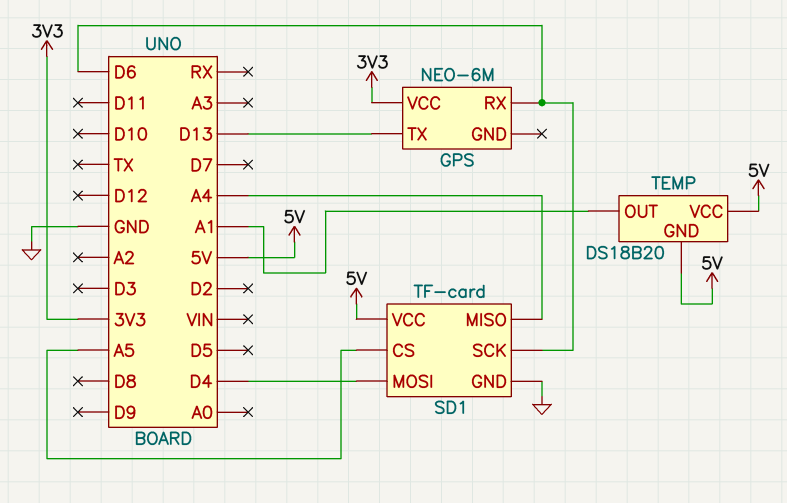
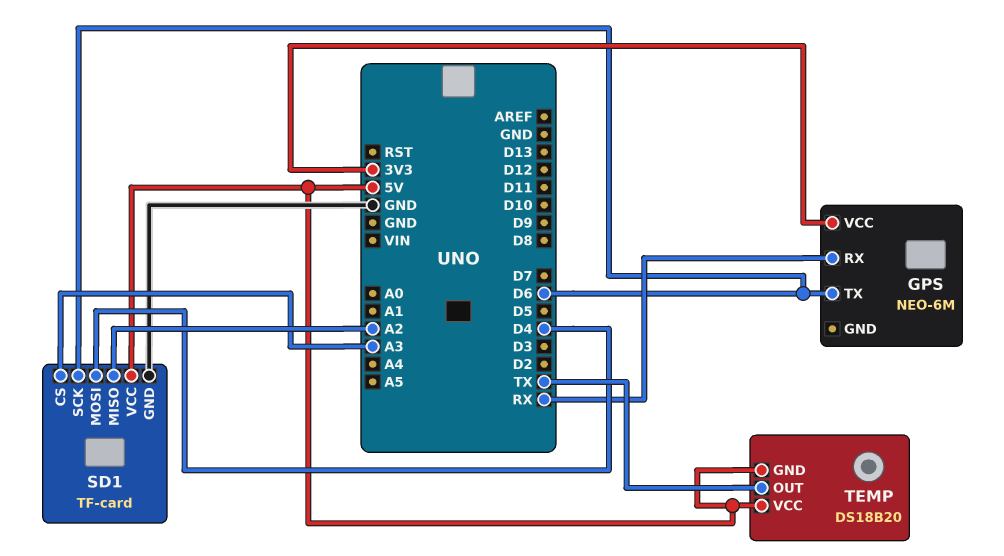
GPS pin RX: D6 -> RX
GPS pin TX: D13 -> D6
SD1 pin CS: A5 -> A3
SD1 pin MISO: A4 -> A2
TEMP pin OUT: A1 -> TX

